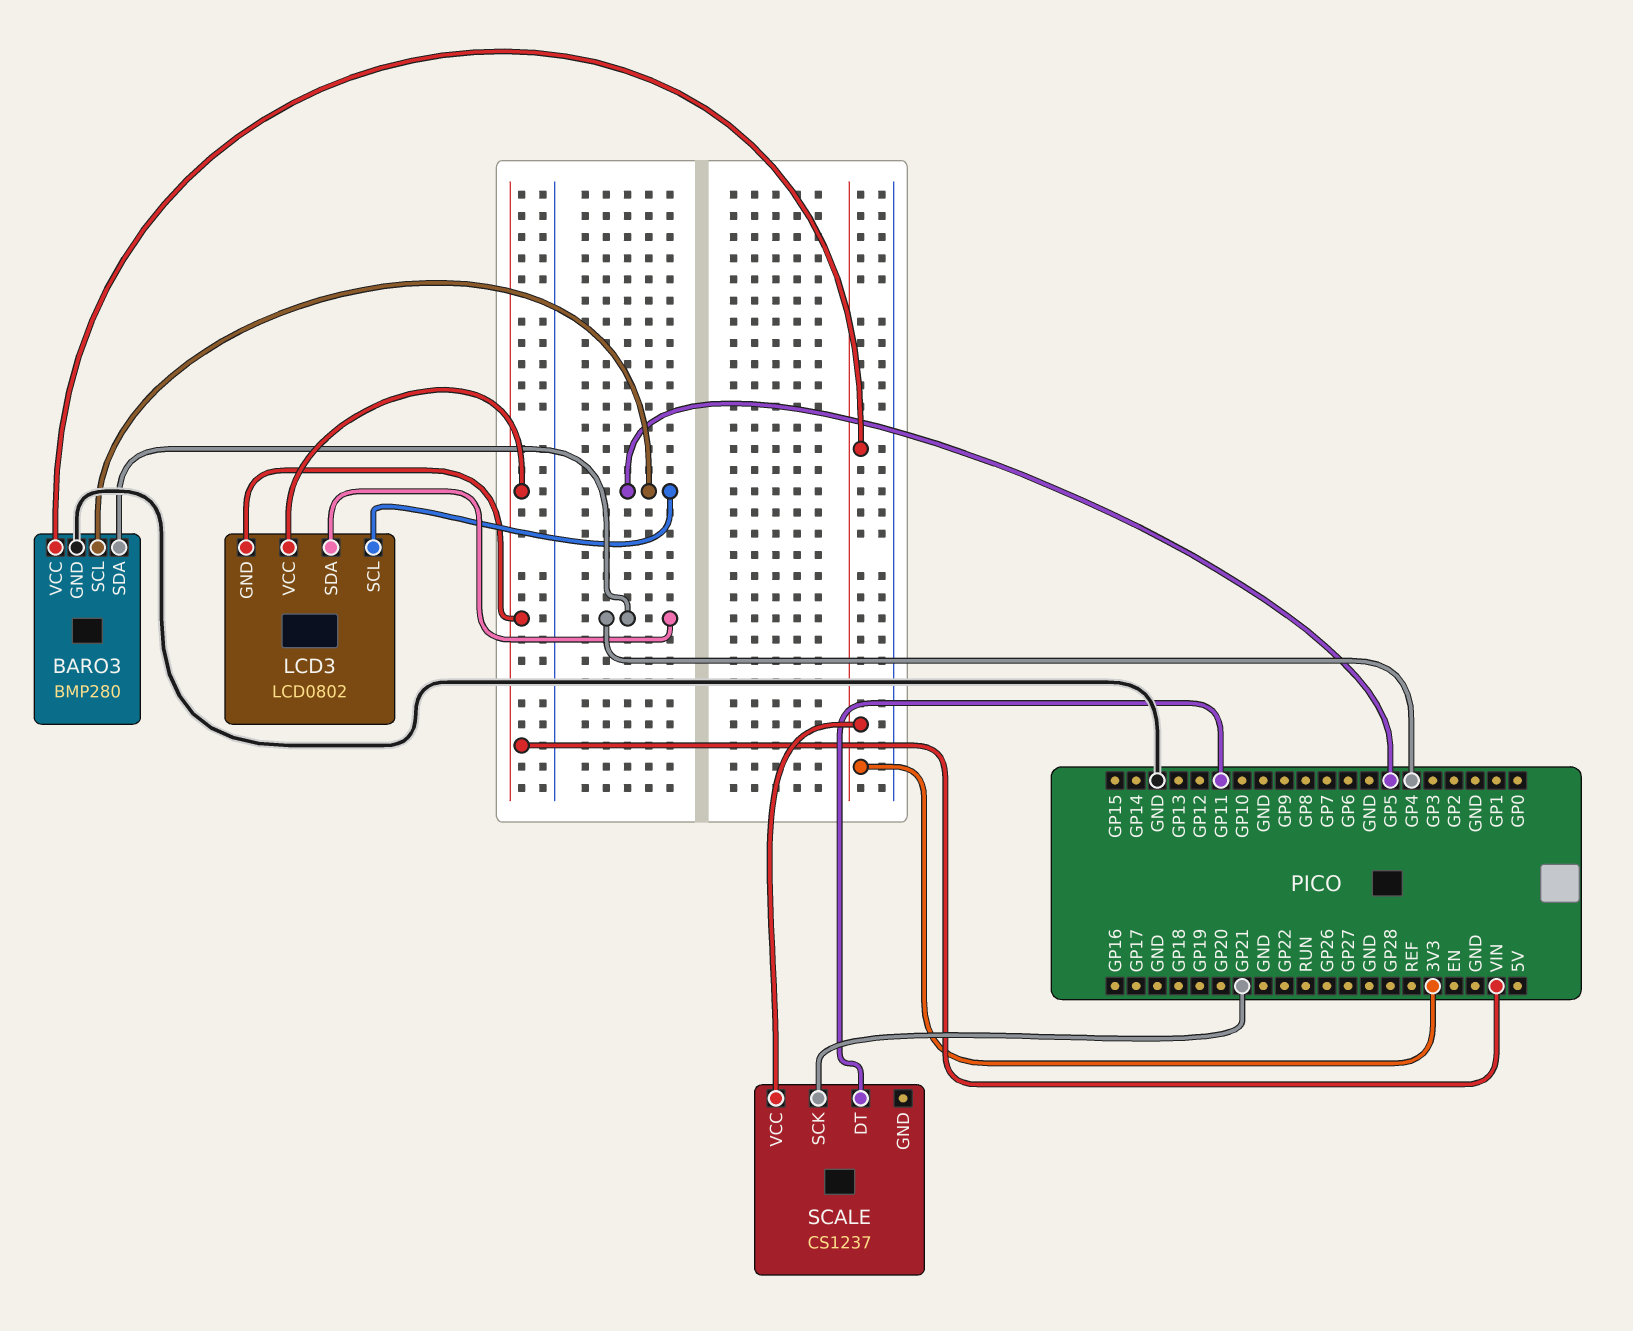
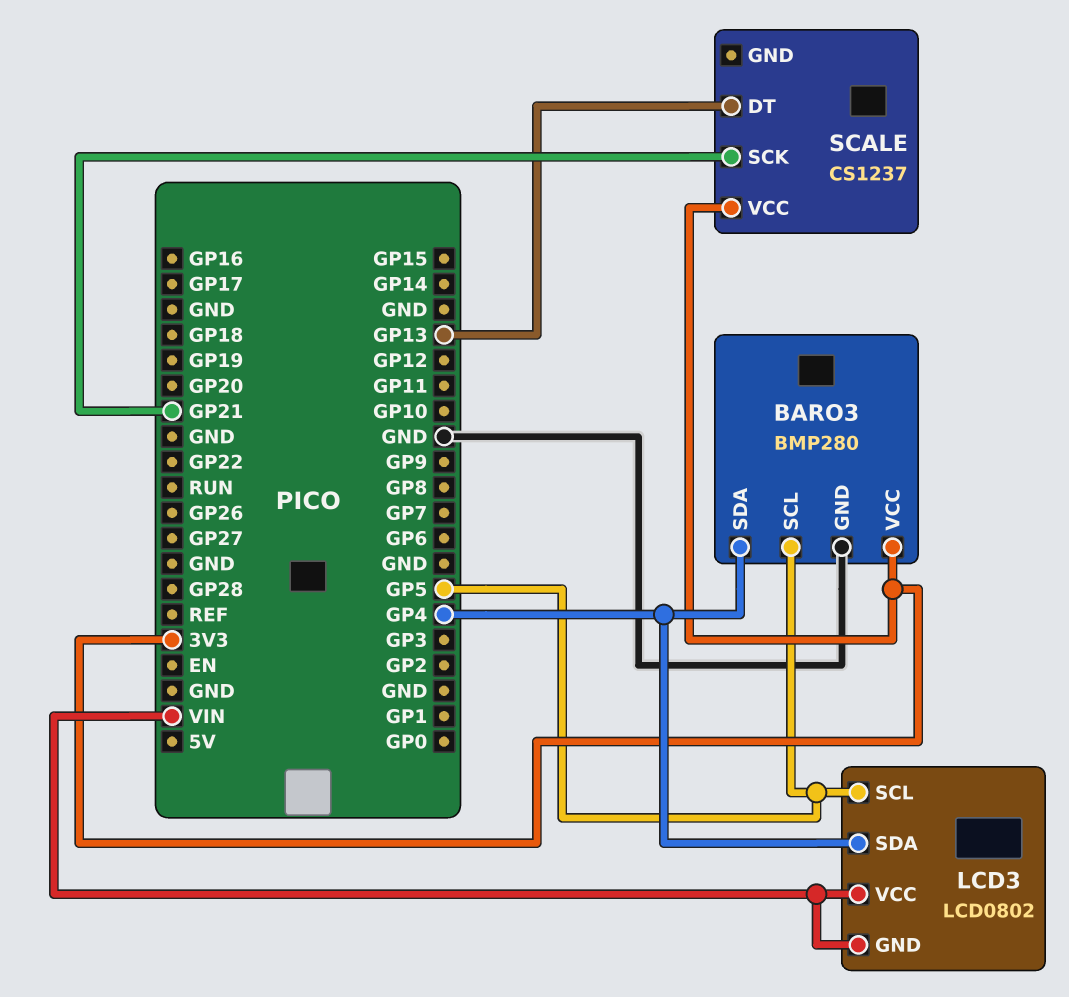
SCALE pin DT: GP11 -> GP13

